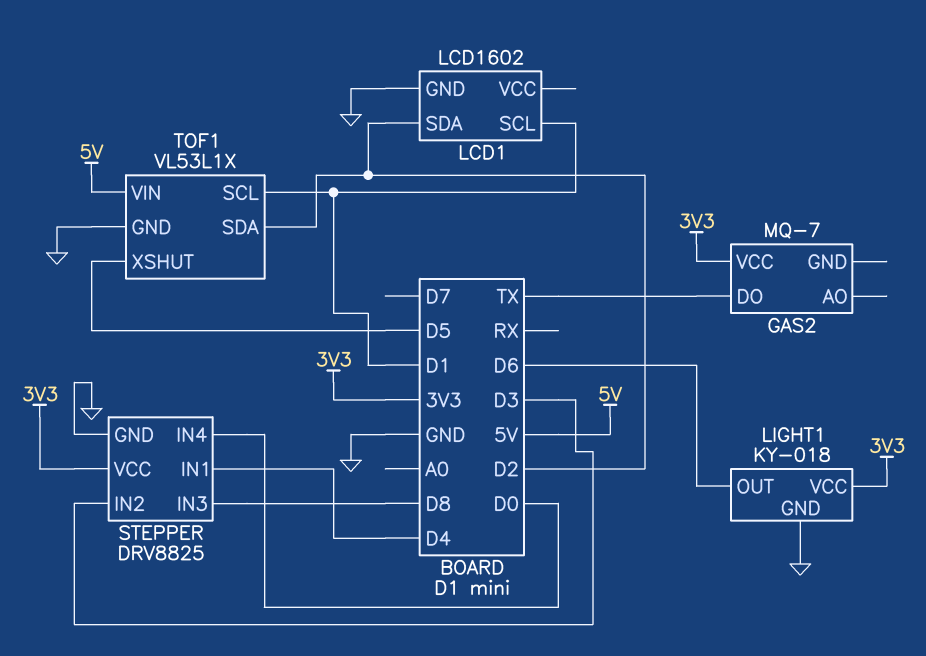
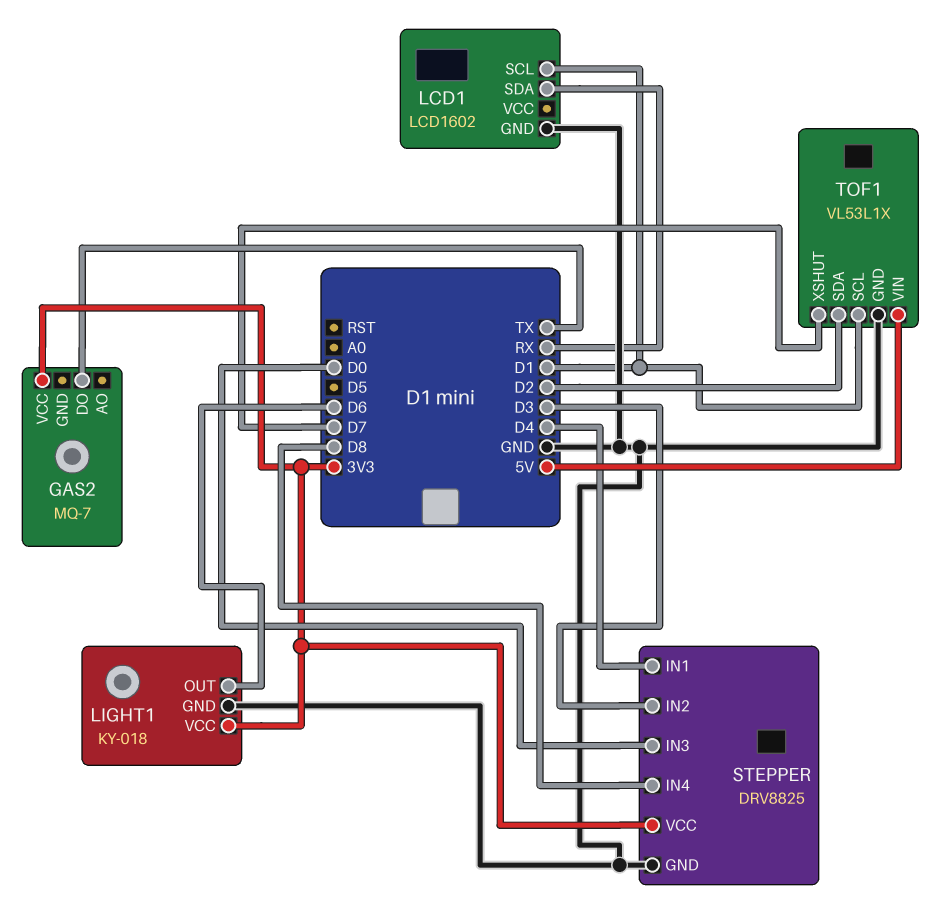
LCD1 pin SDA: D2 -> RX
STEPPER pin IN3: D8 -> D0
STEPPER pin IN4: D0 -> D8
TOF1 pin XSHUT: D5 -> D7

